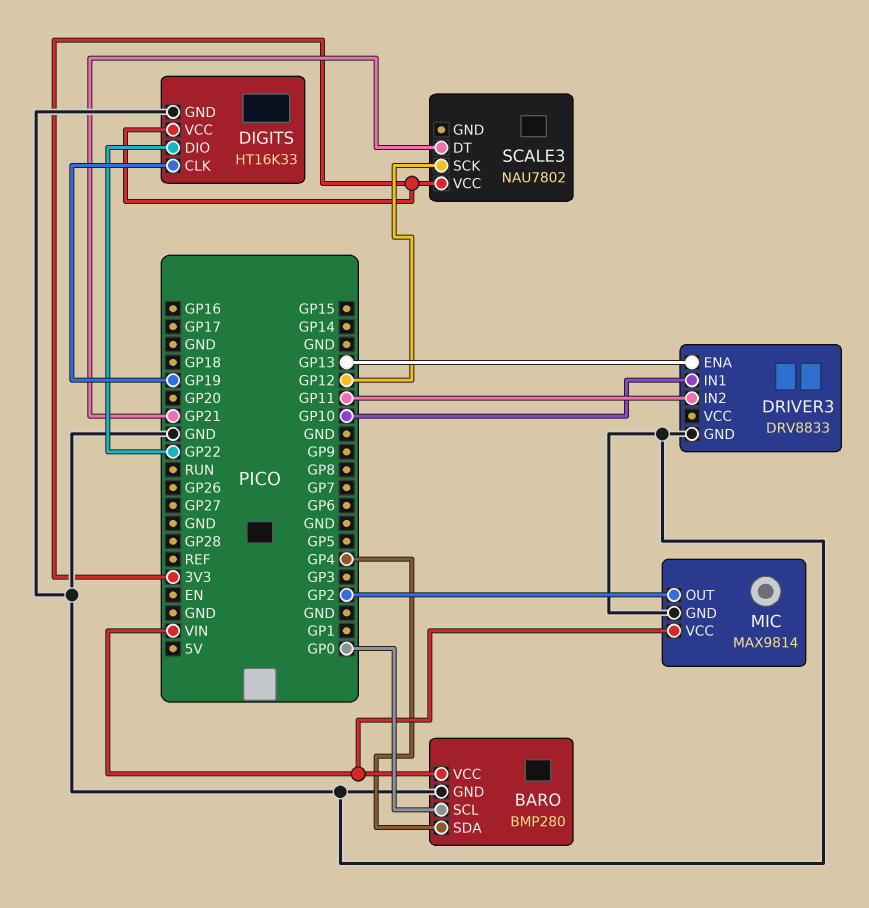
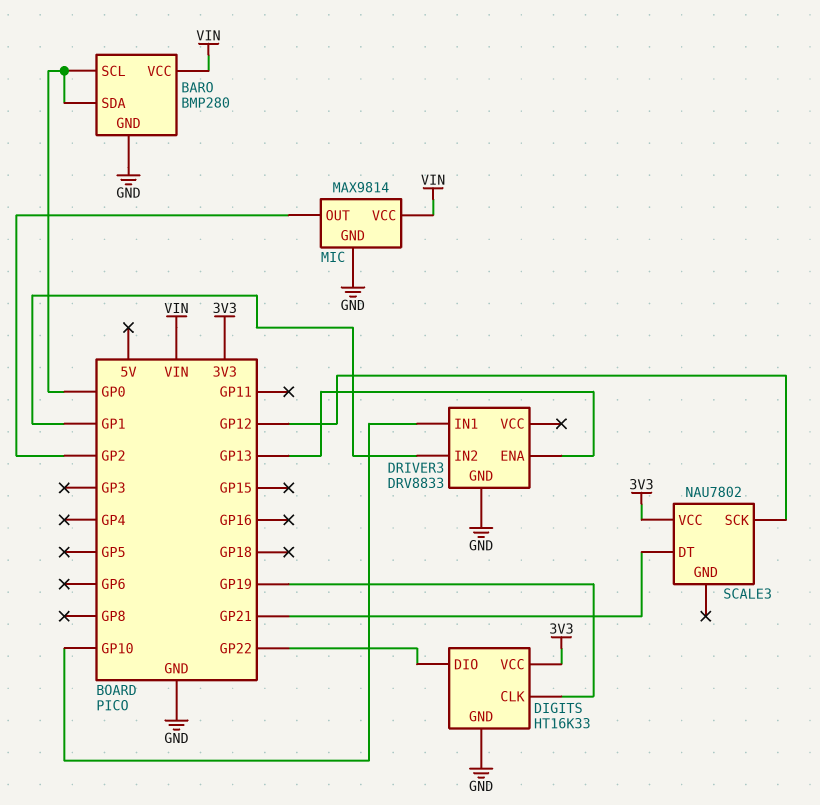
BARO pin SDA: GP4 -> GP0
DRIVER3 pin IN2: GP11 -> GP1

